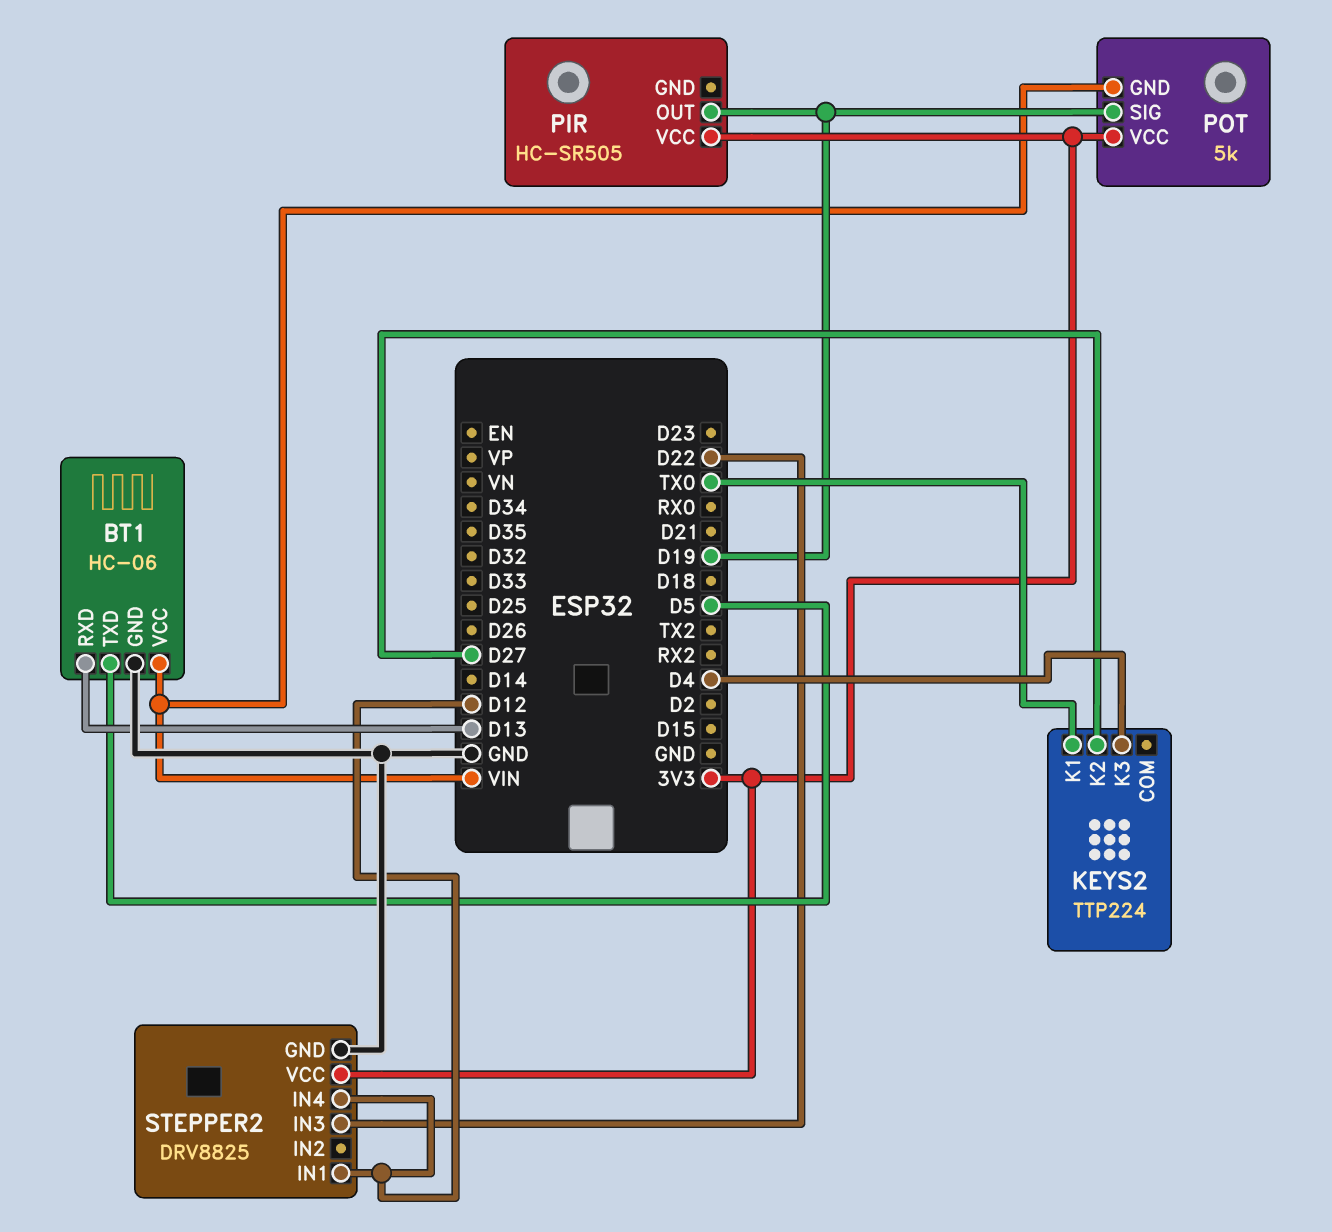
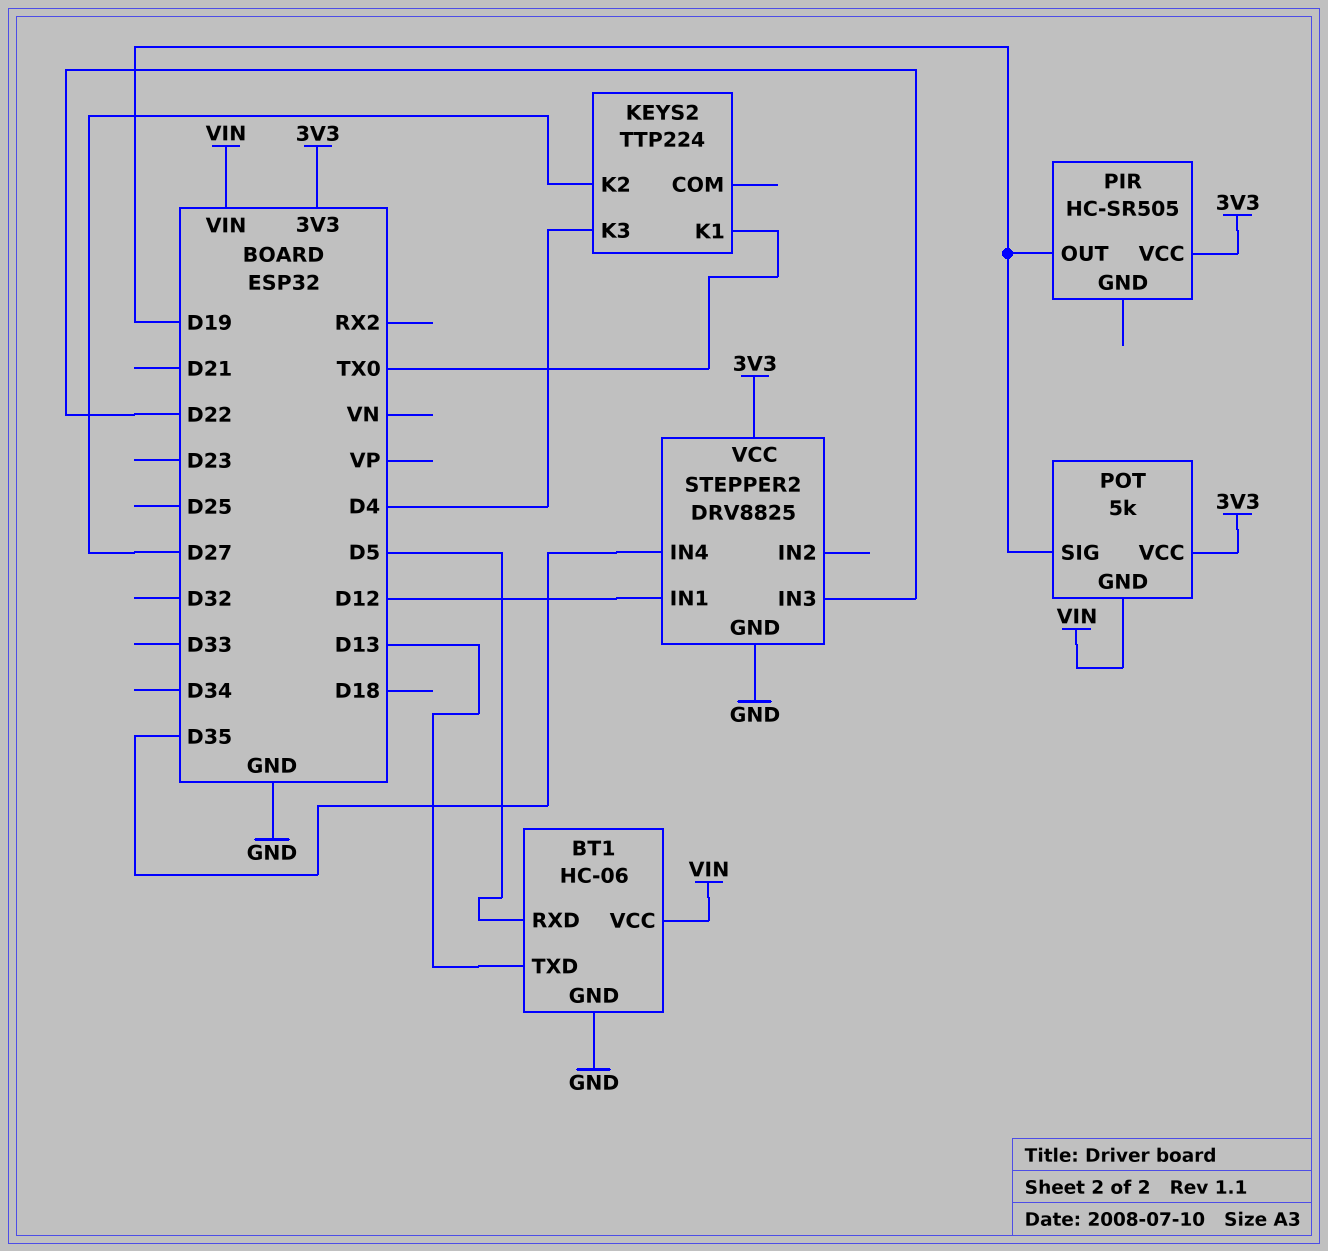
BT1 pin RXD: D13 -> D5
BT1 pin TXD: D5 -> D13
STEPPER2 pin IN4: D12 -> D35

